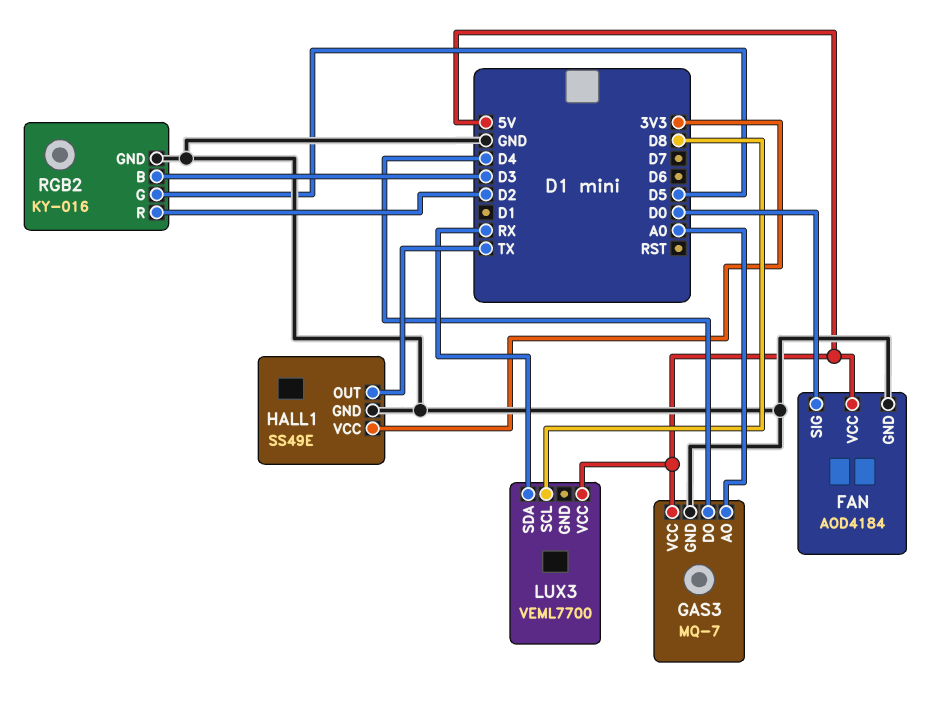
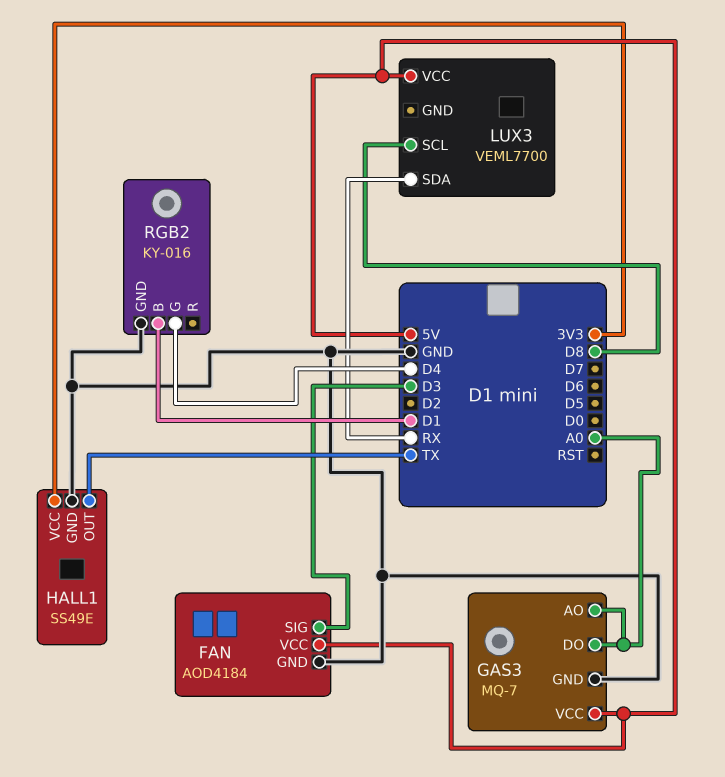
FAN pin SIG: D0 -> D3
GAS3 pin DO: D4 -> A0
RGB2 pin B: D3 -> D1
RGB2 pin G: D5 -> D4
RGB2 pin R: D2 -> none

